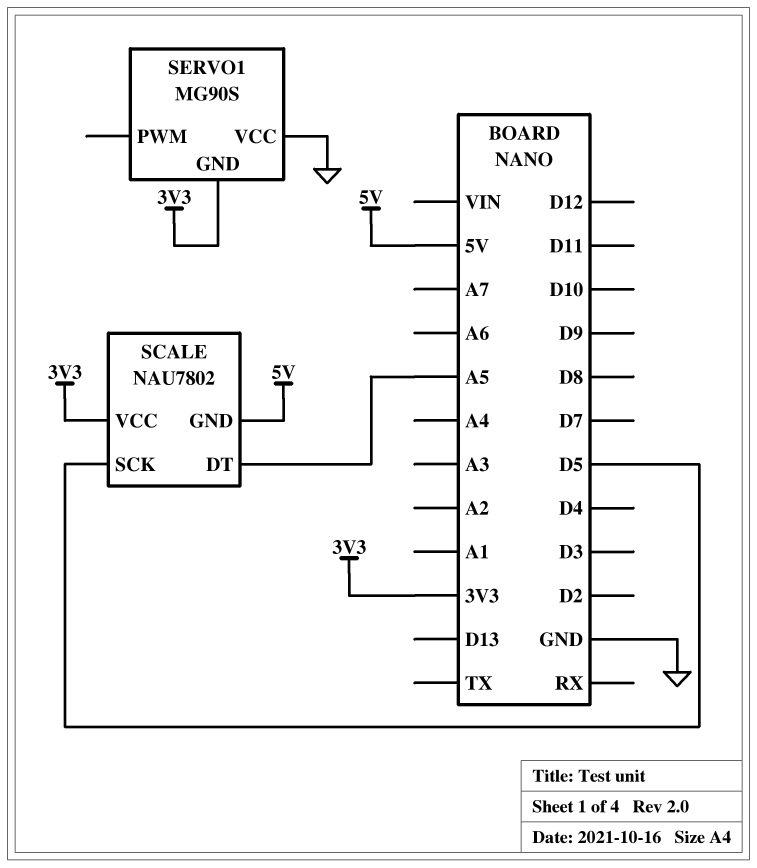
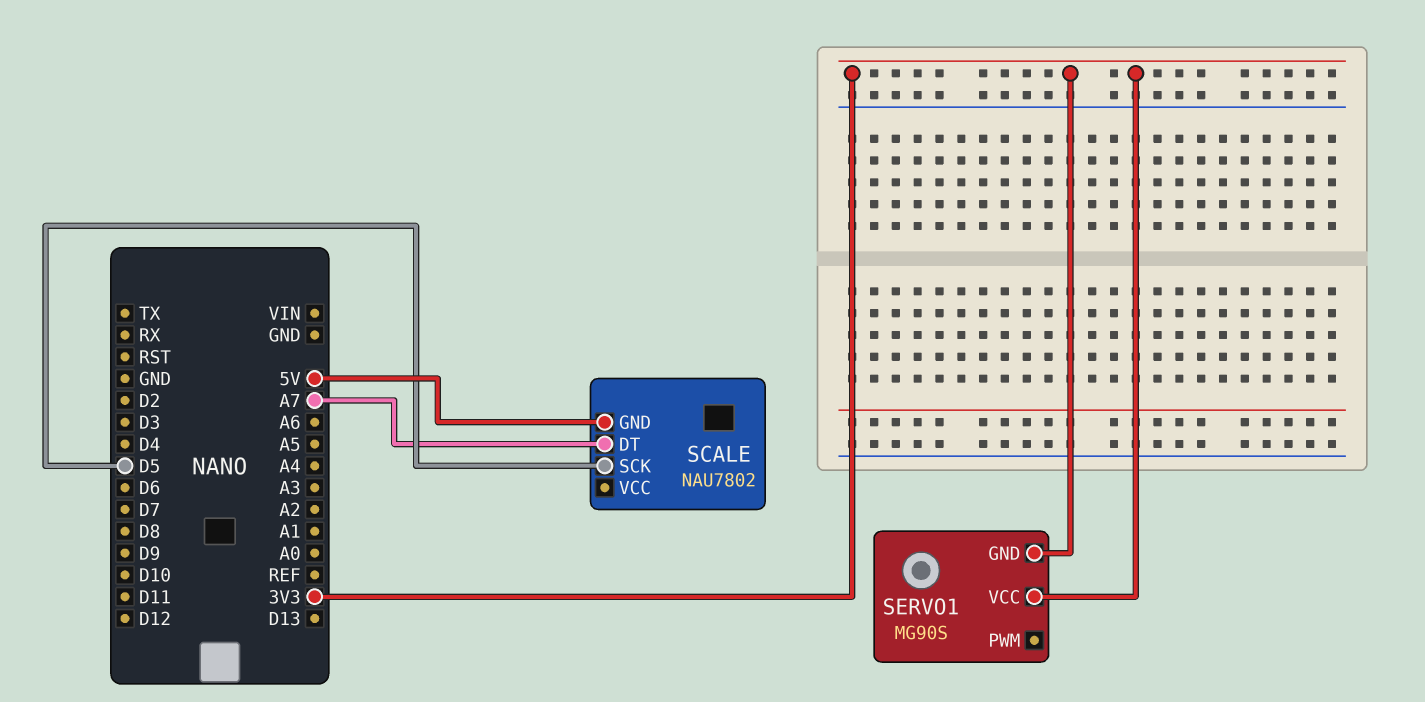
SCALE pin DT: A5 -> A7
SCALE pin VCC: 3V3 -> none
SERVO1 pin VCC: GND -> 3V3

